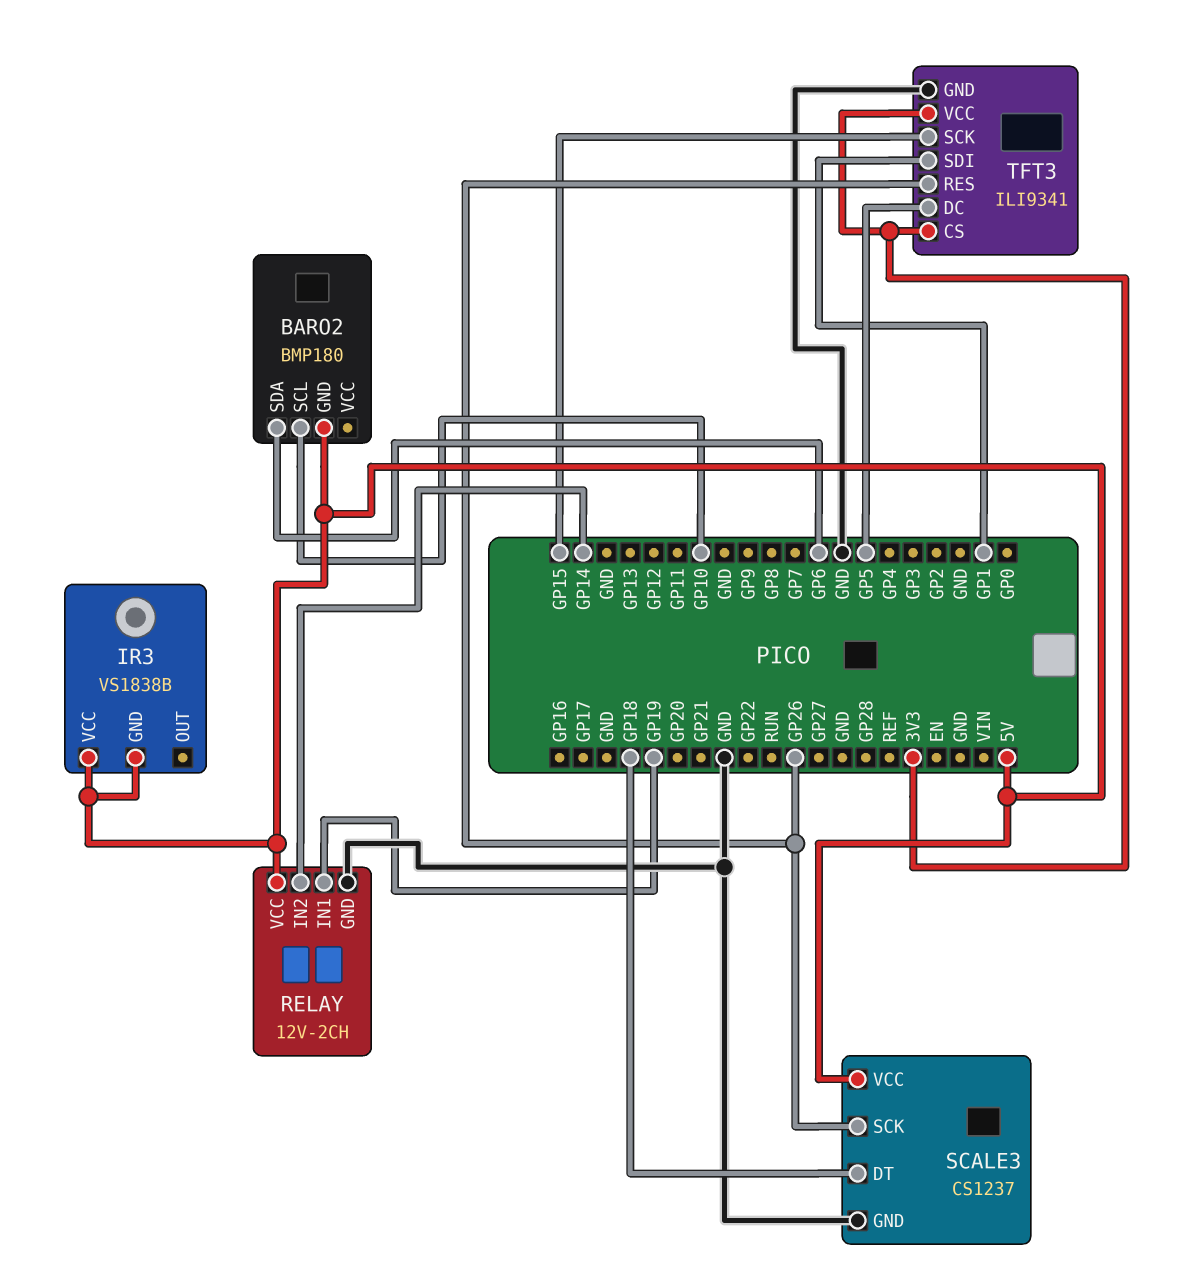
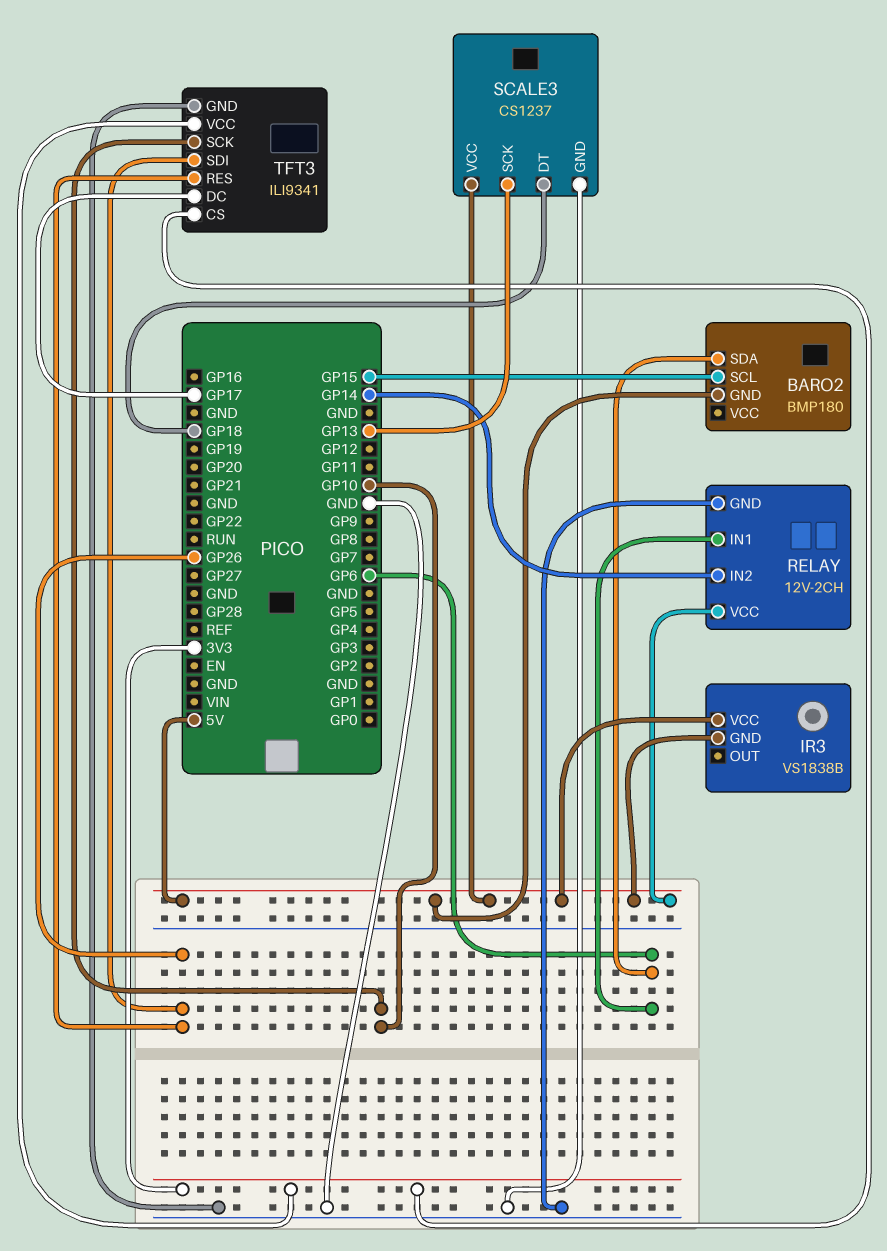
BARO2 pin SCL: GP10 -> GP15
RELAY pin IN1: GP19 -> GP6
SCALE3 pin SCK: GP26 -> GP13
TFT3 pin DC: GP5 -> GP17
TFT3 pin SCK: GP15 -> GP10
TFT3 pin SDI: GP1 -> GP26

